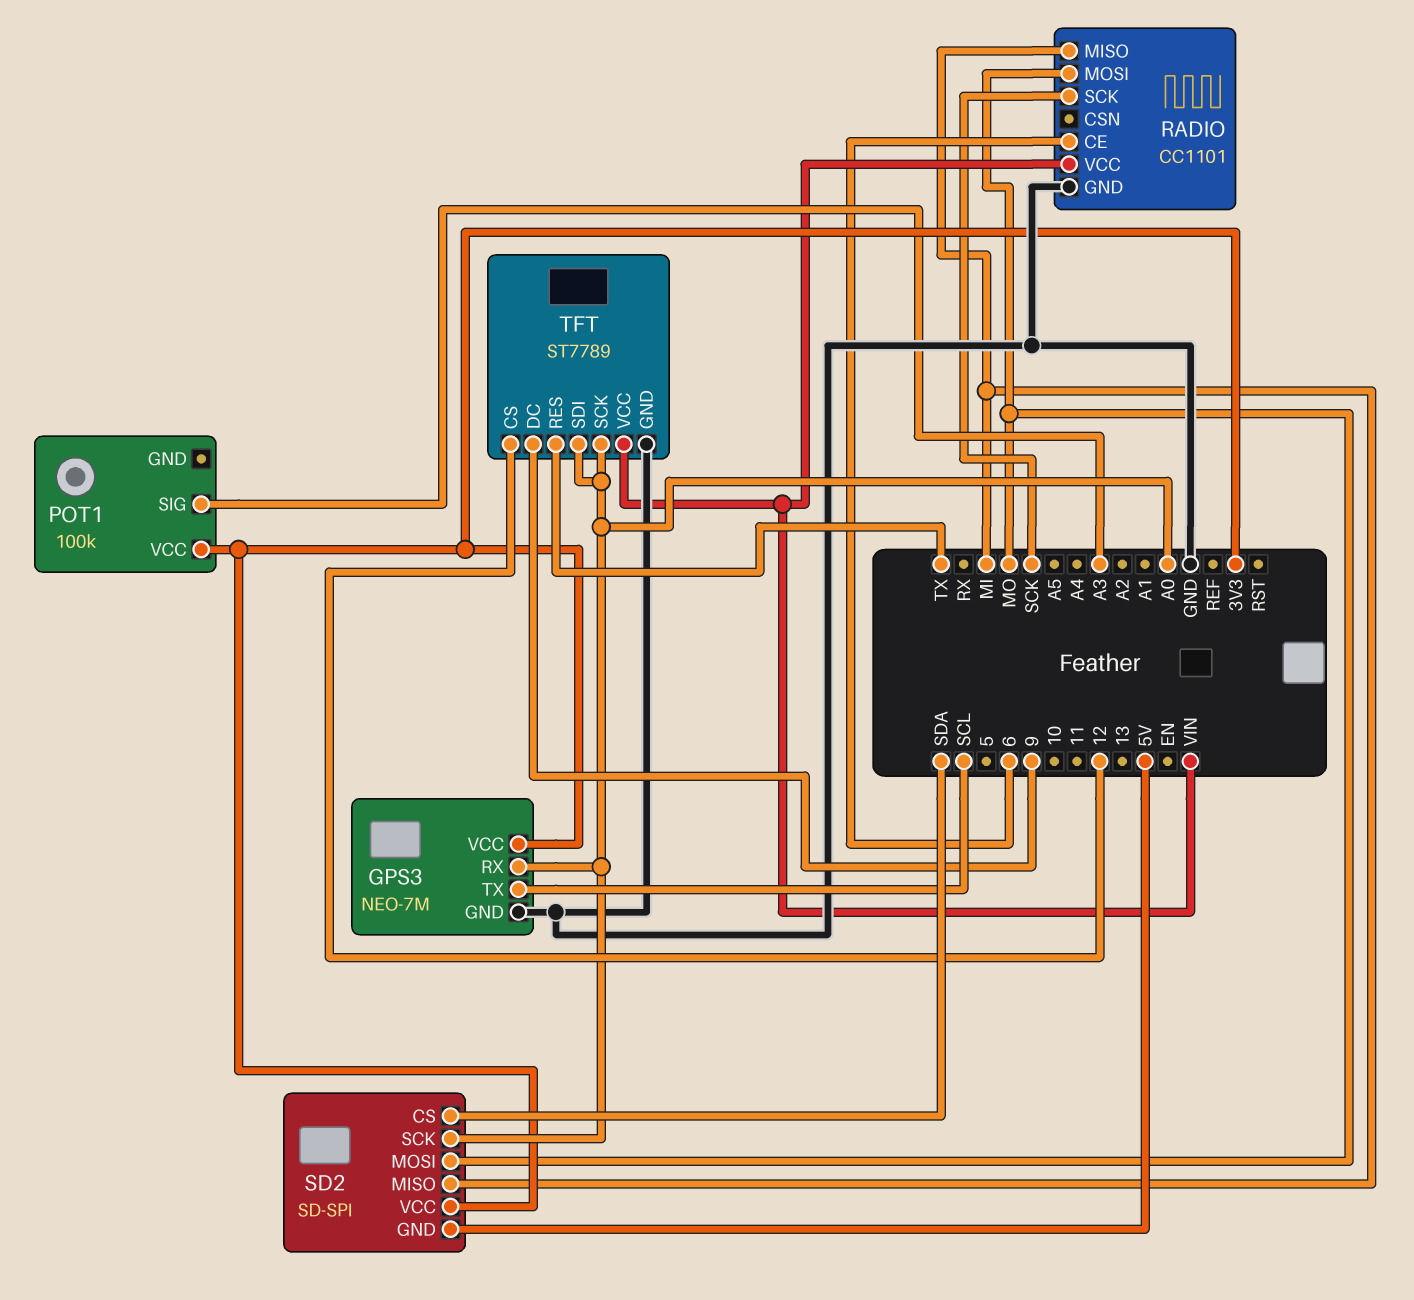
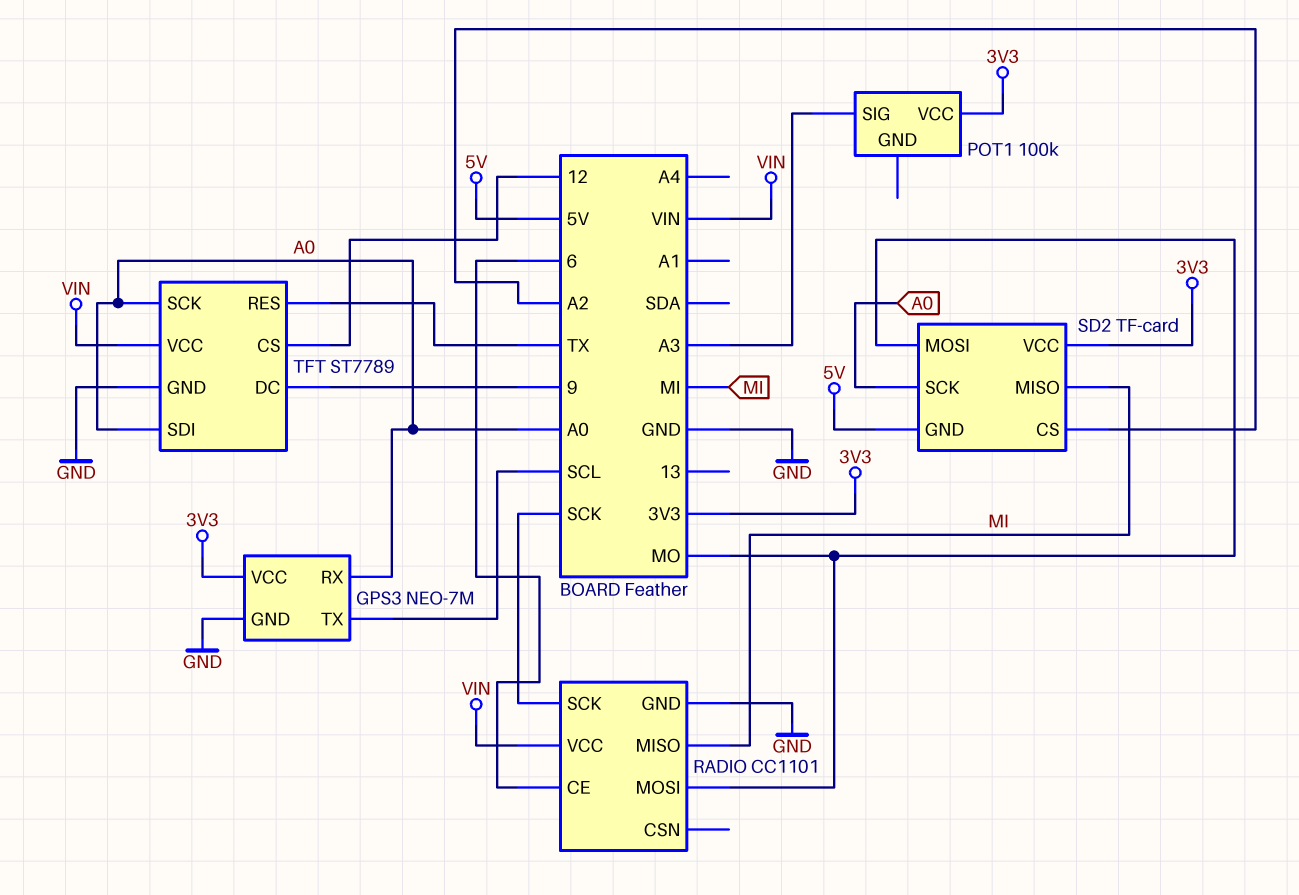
SD2: SD-SPI -> TF-card
SD2 pin CS: SDA -> A2

